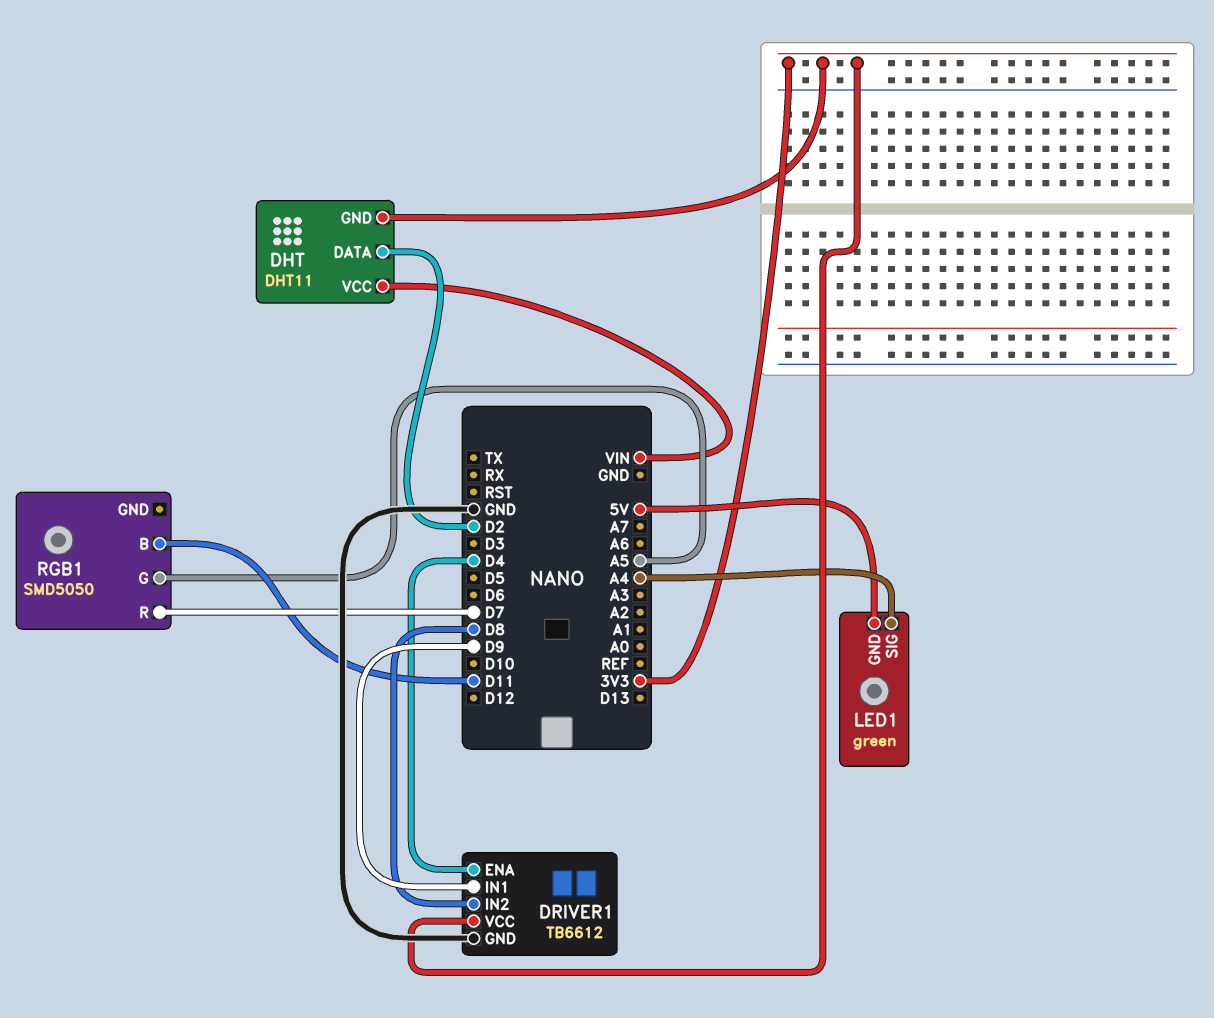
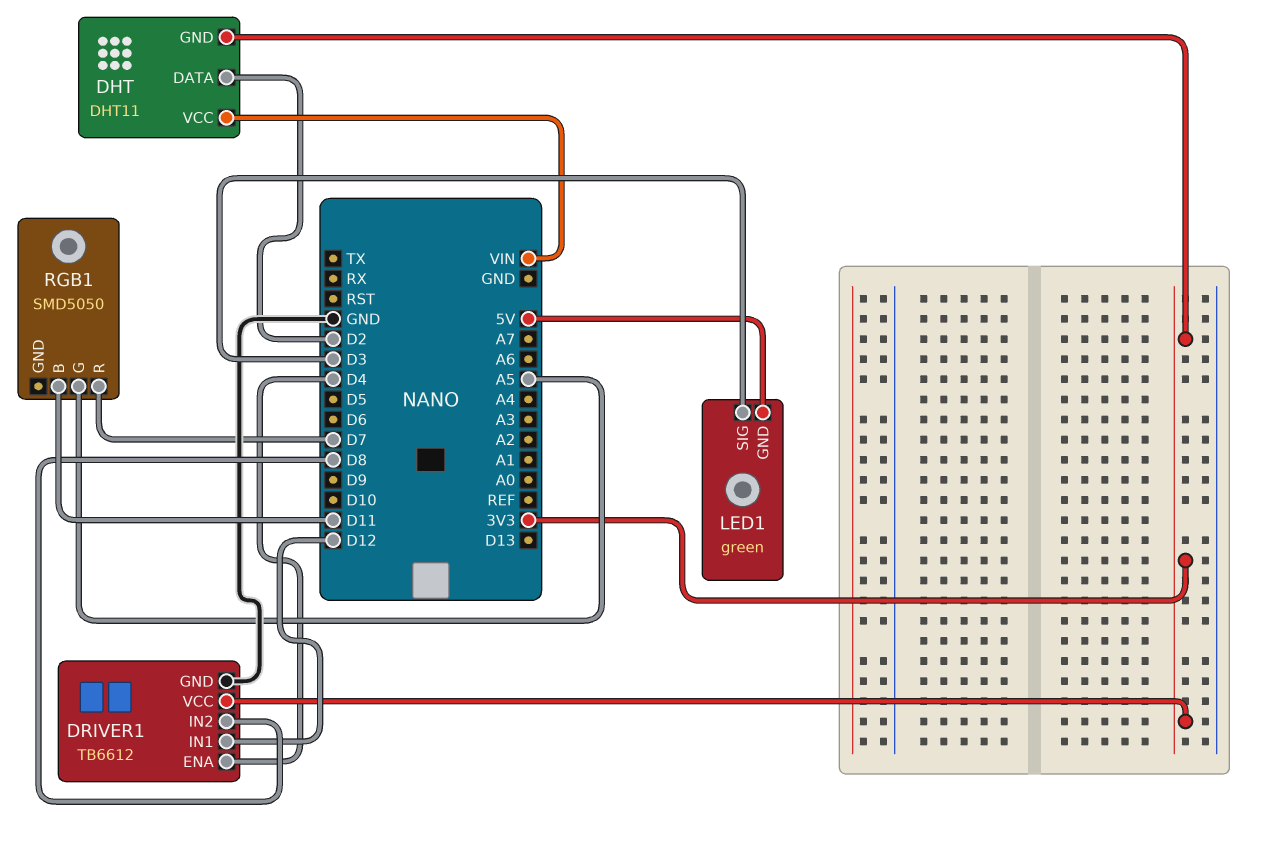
DRIVER1 pin IN1: D9 -> D12
LED1 pin SIG: A4 -> D3

